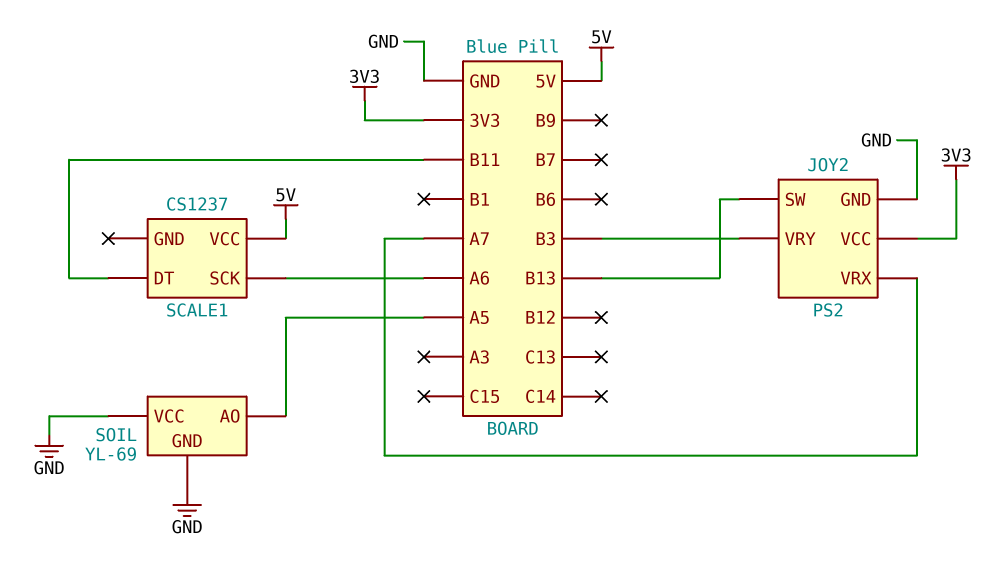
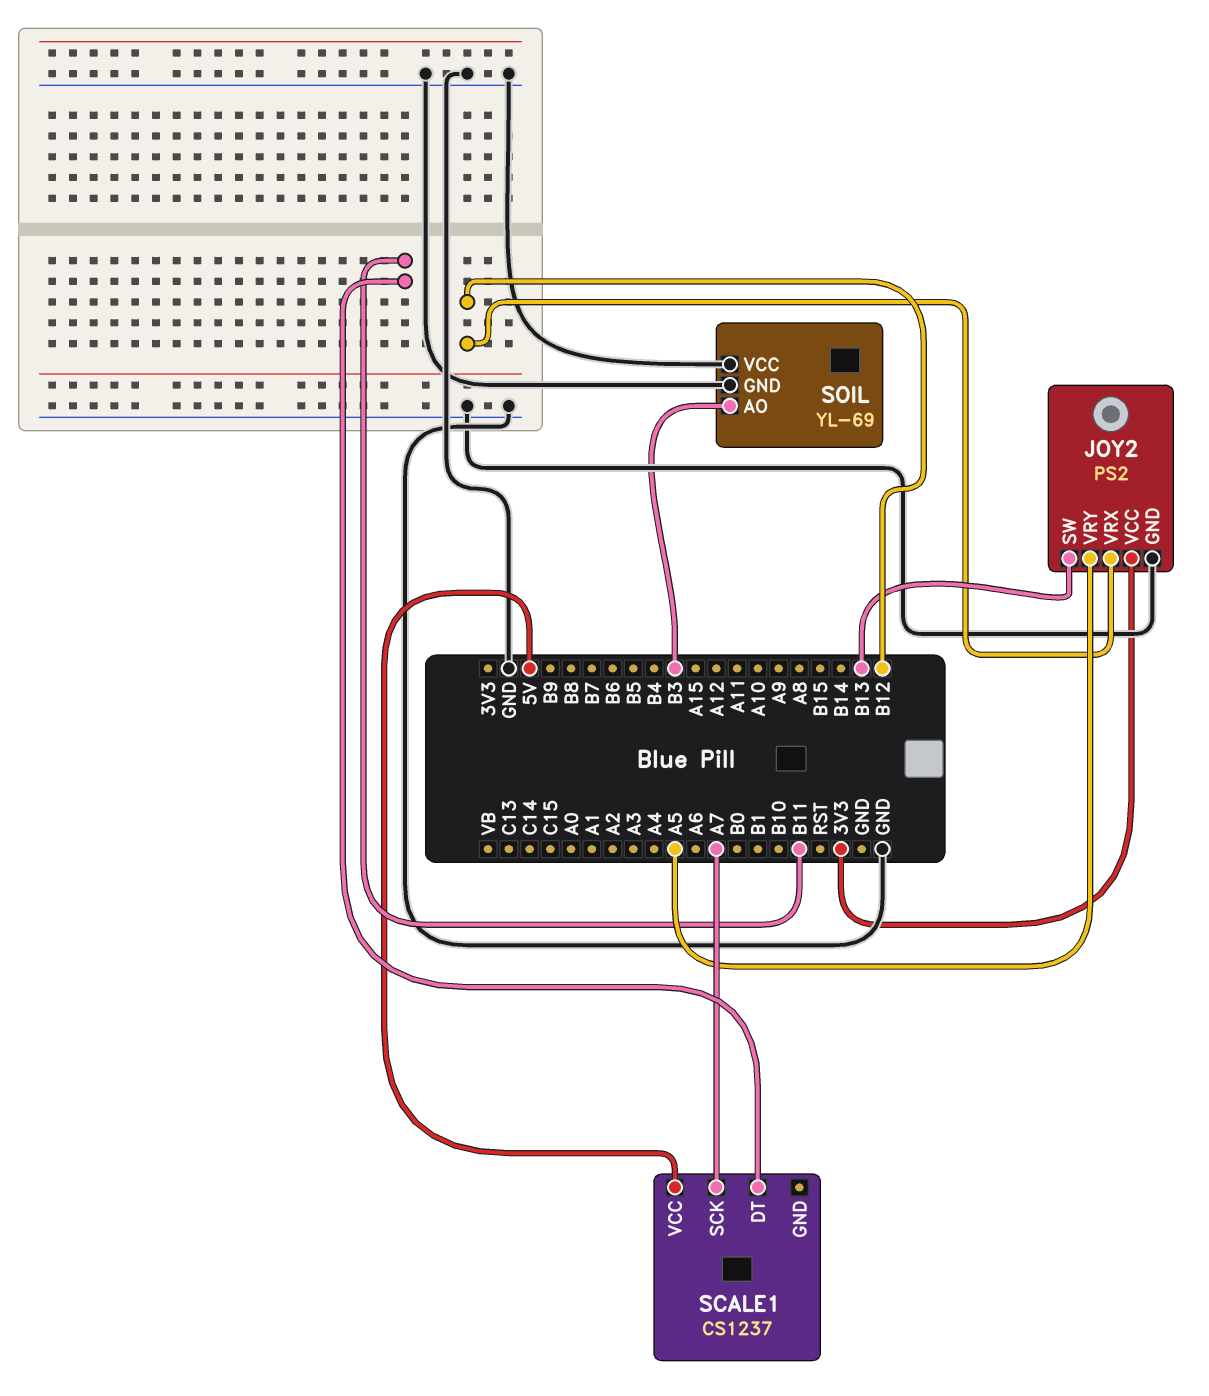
JOY2 pin VRX: A7 -> B12
JOY2 pin VRY: B3 -> A5
SCALE1 pin SCK: A6 -> A7
SOIL pin AO: A5 -> B3

